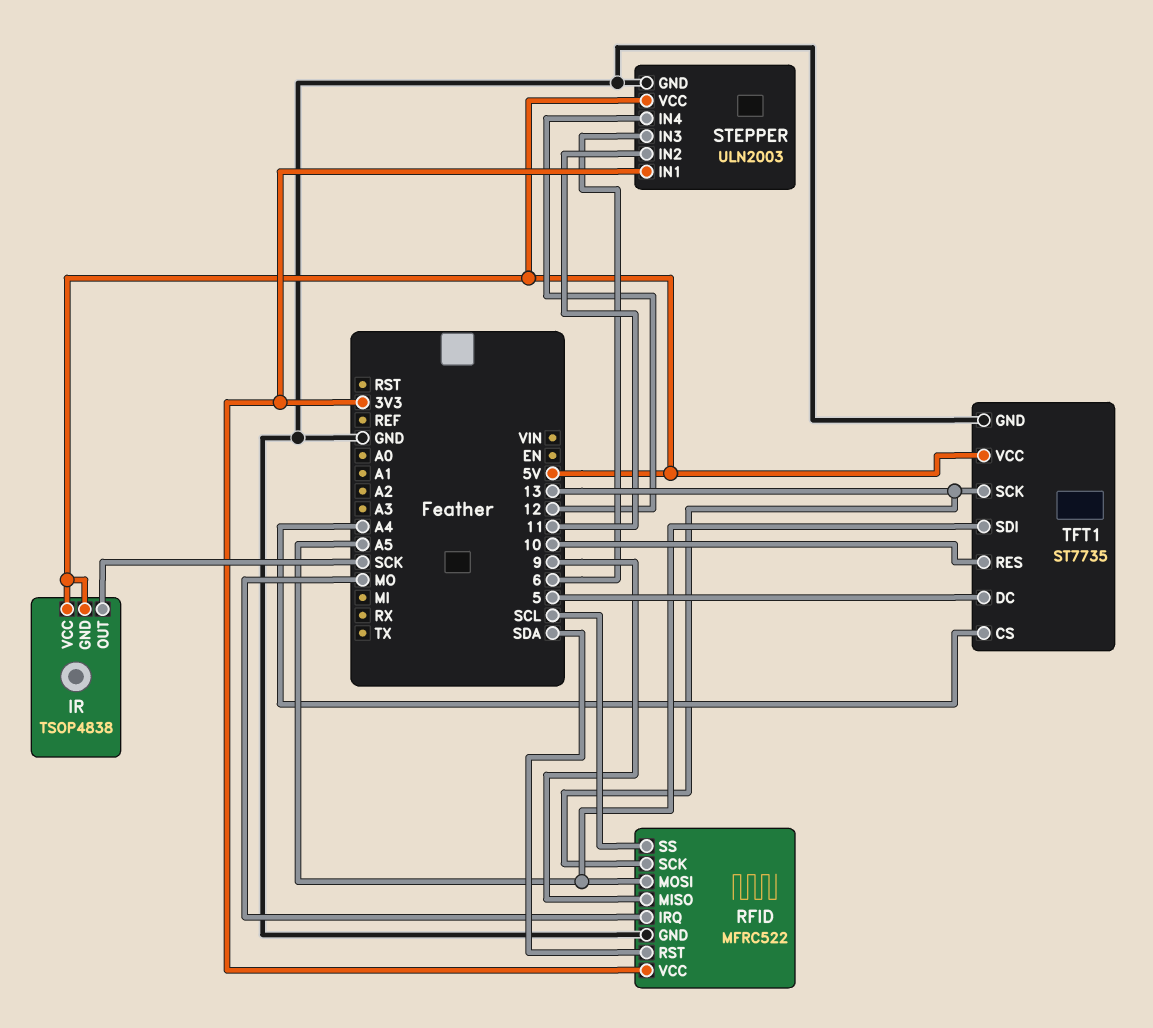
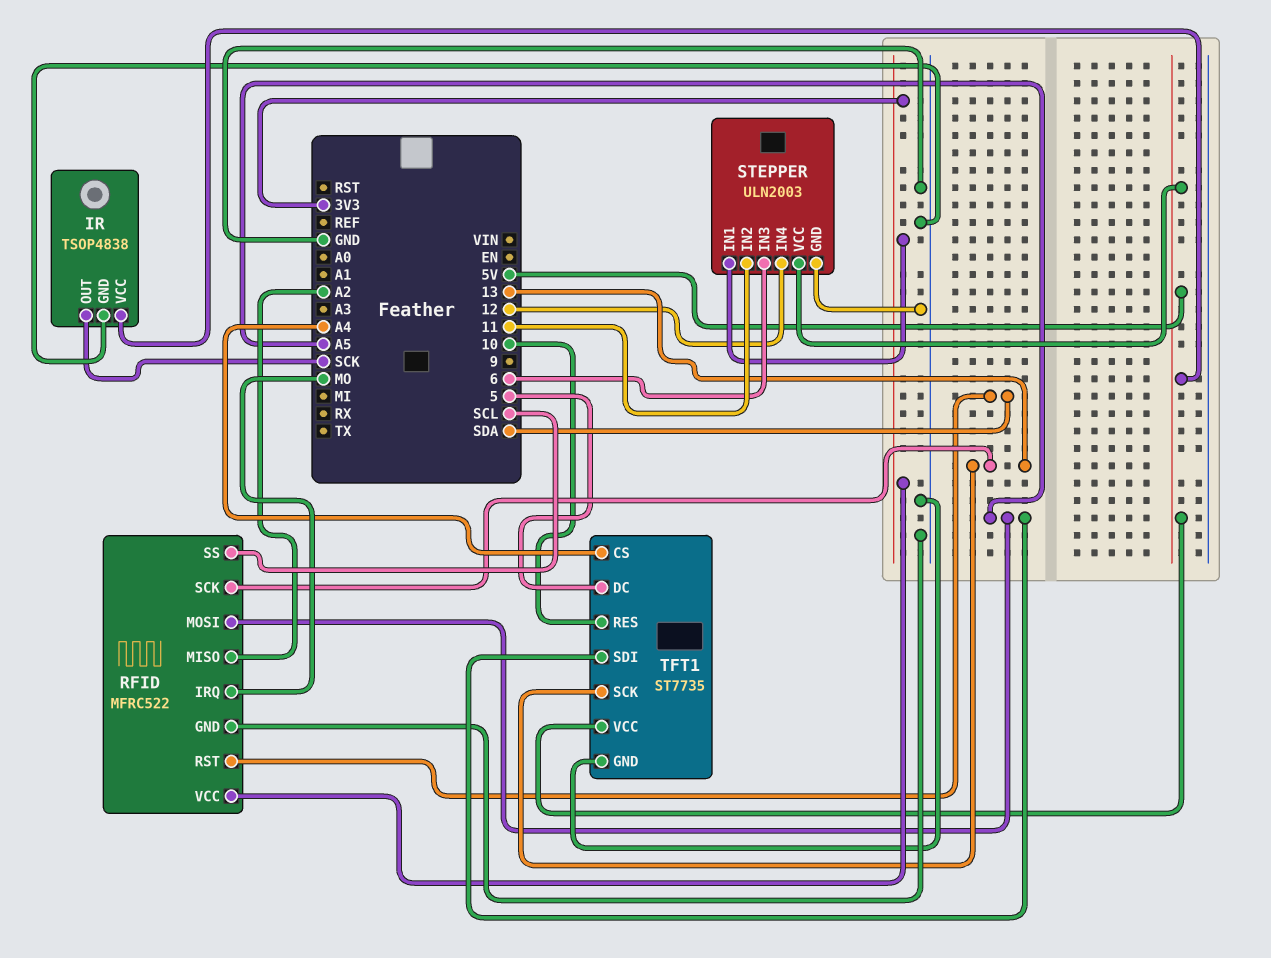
IR pin GND: 5V -> GND
RFID pin MISO: 9 -> A2

